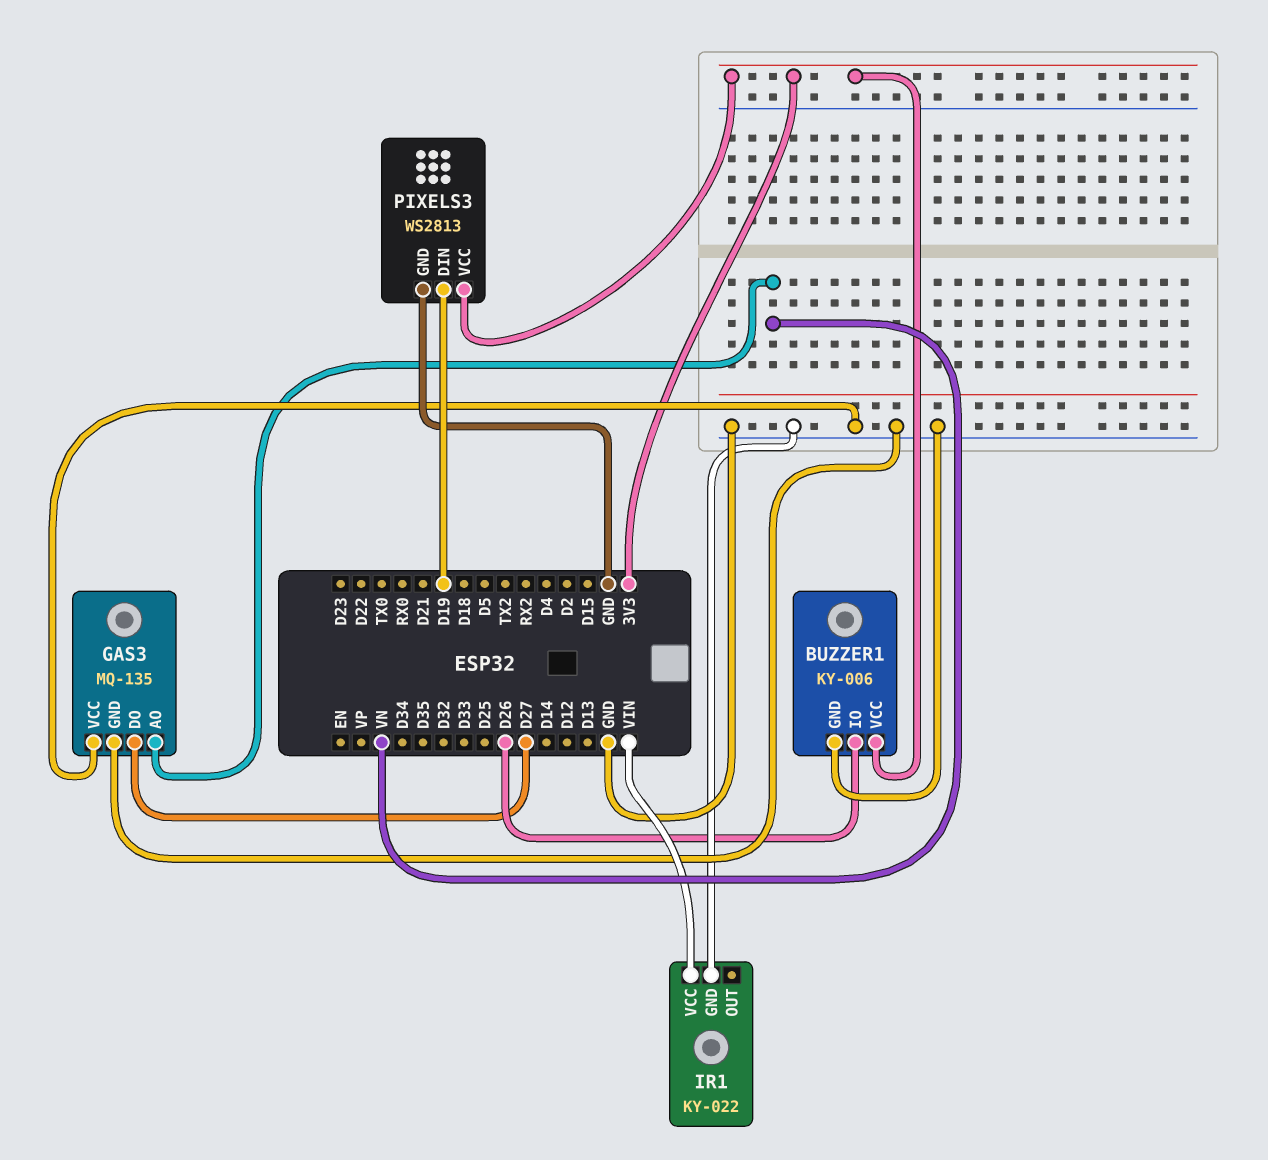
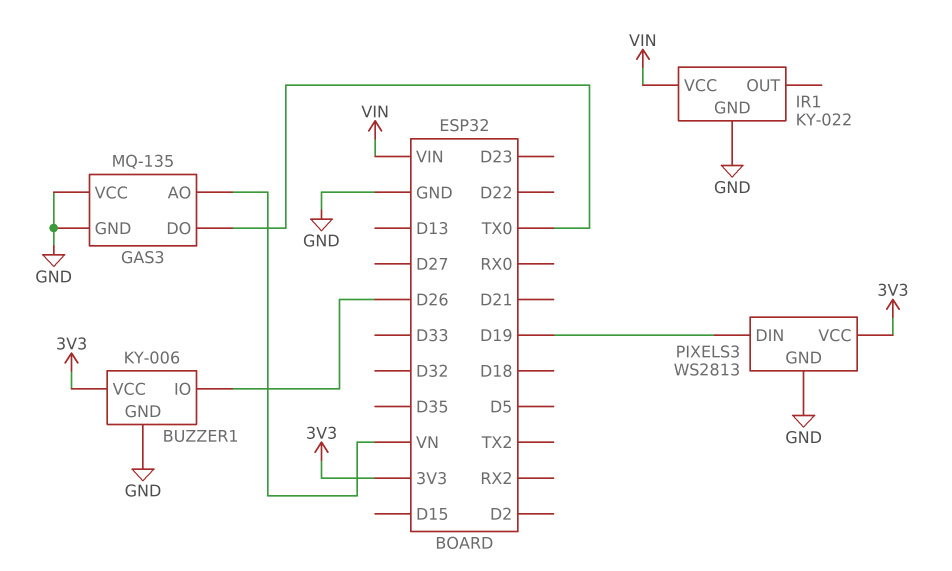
GAS3 pin DO: D27 -> TX0

